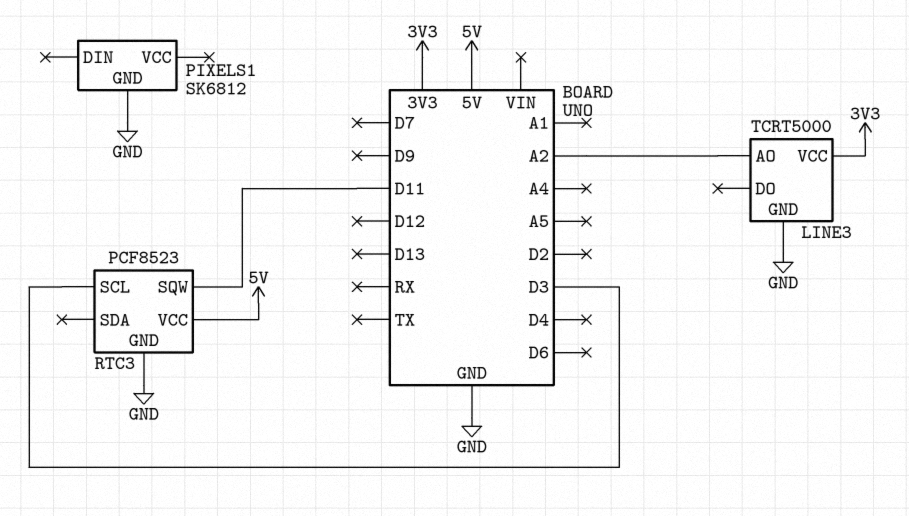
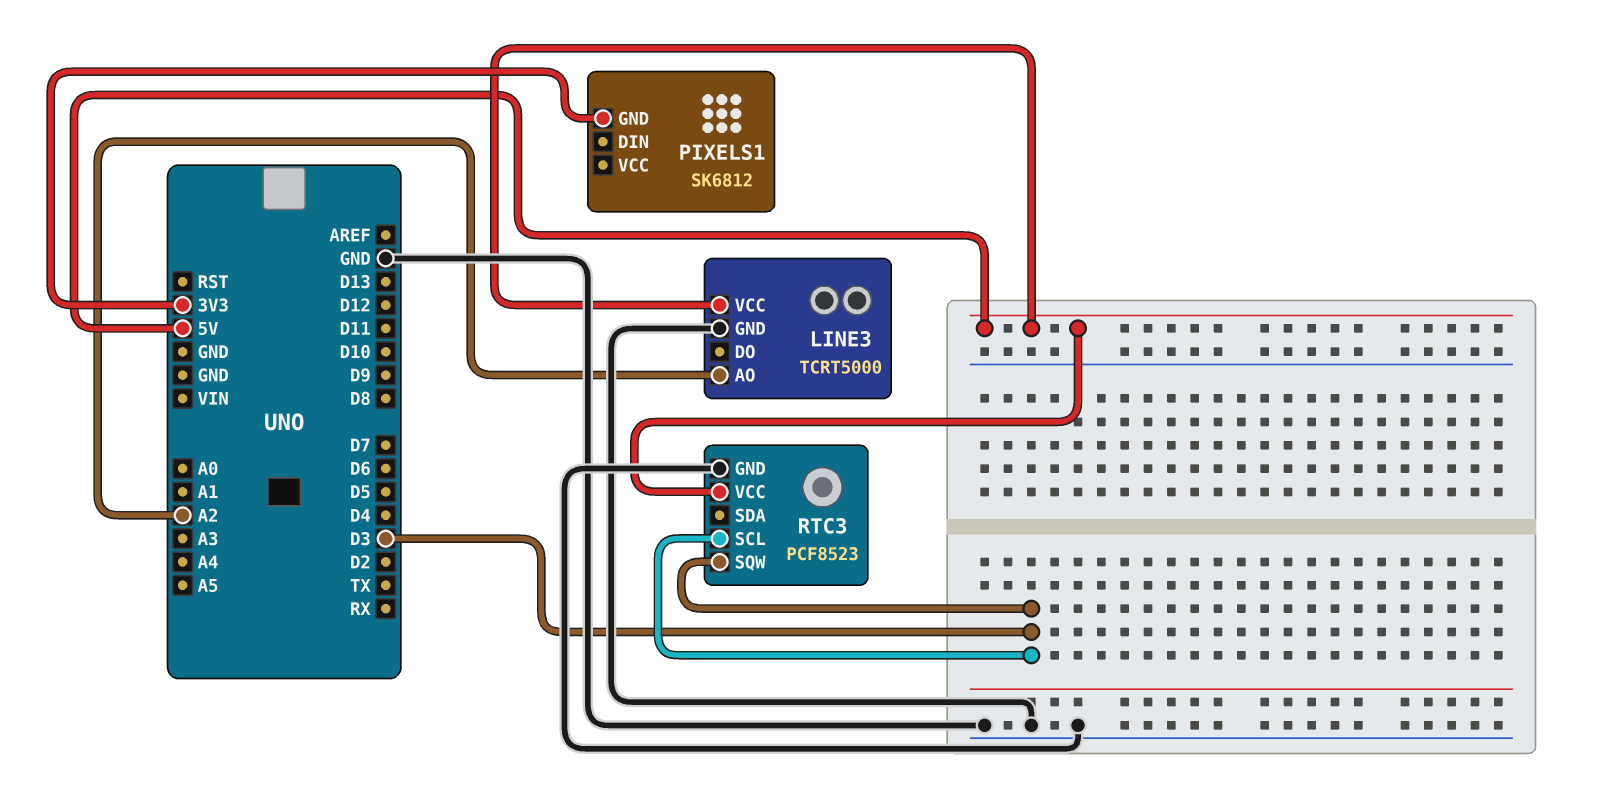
LINE3 pin VCC: 3V3 -> 5V
PIXELS1 pin GND: GND -> 3V3
RTC3 pin SQW: D11 -> D3

